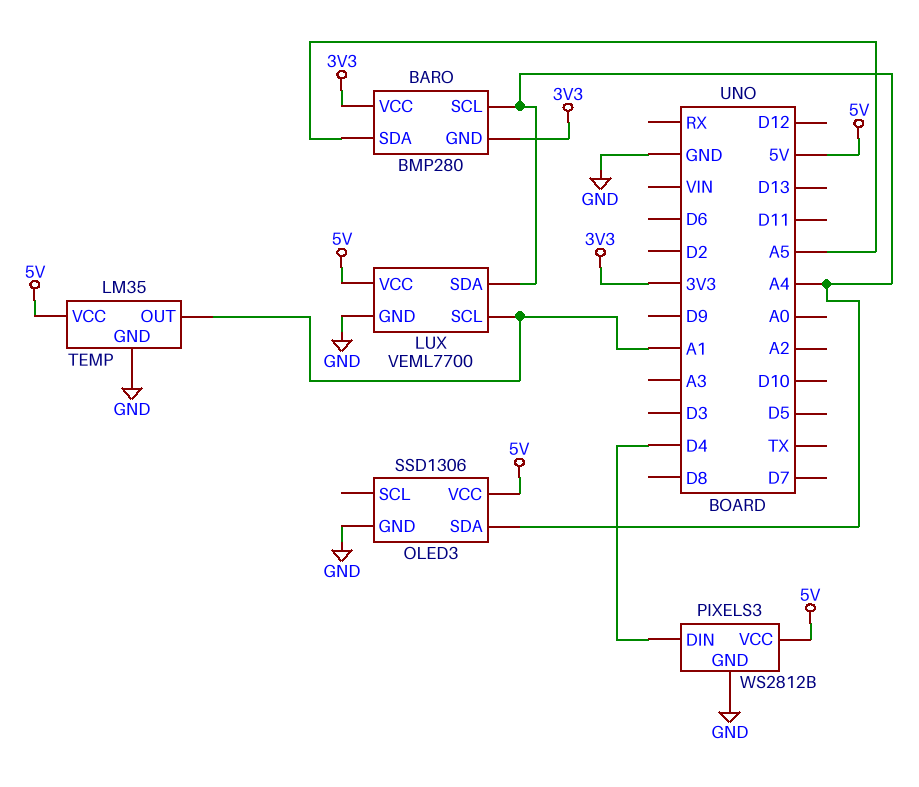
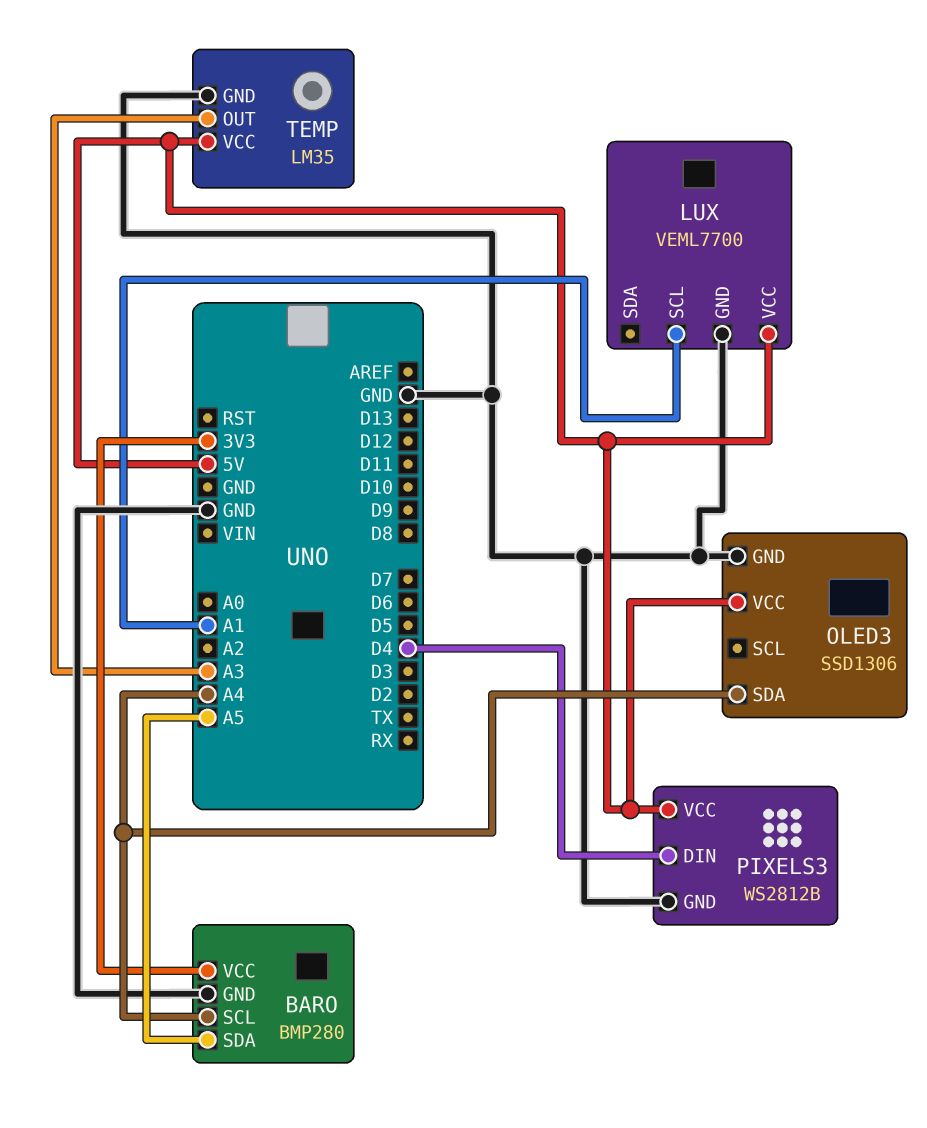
BARO pin GND: 3V3 -> GND
LUX pin SDA: A4 -> none
TEMP pin OUT: A1 -> A3

